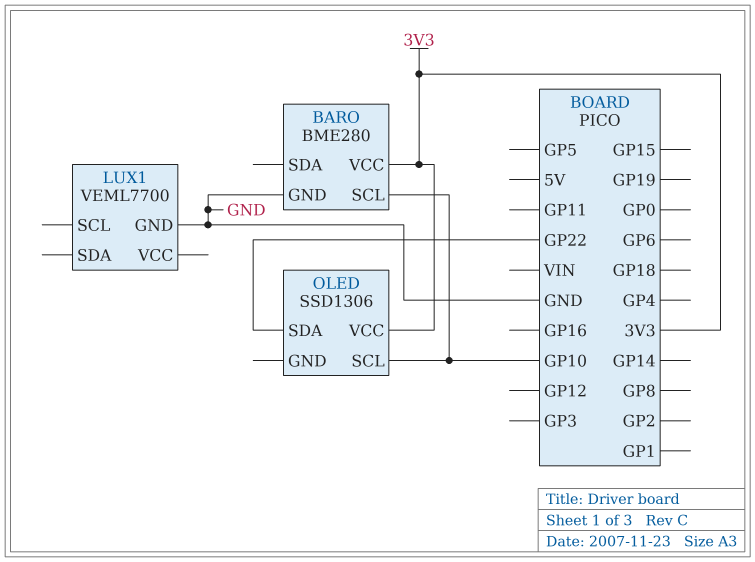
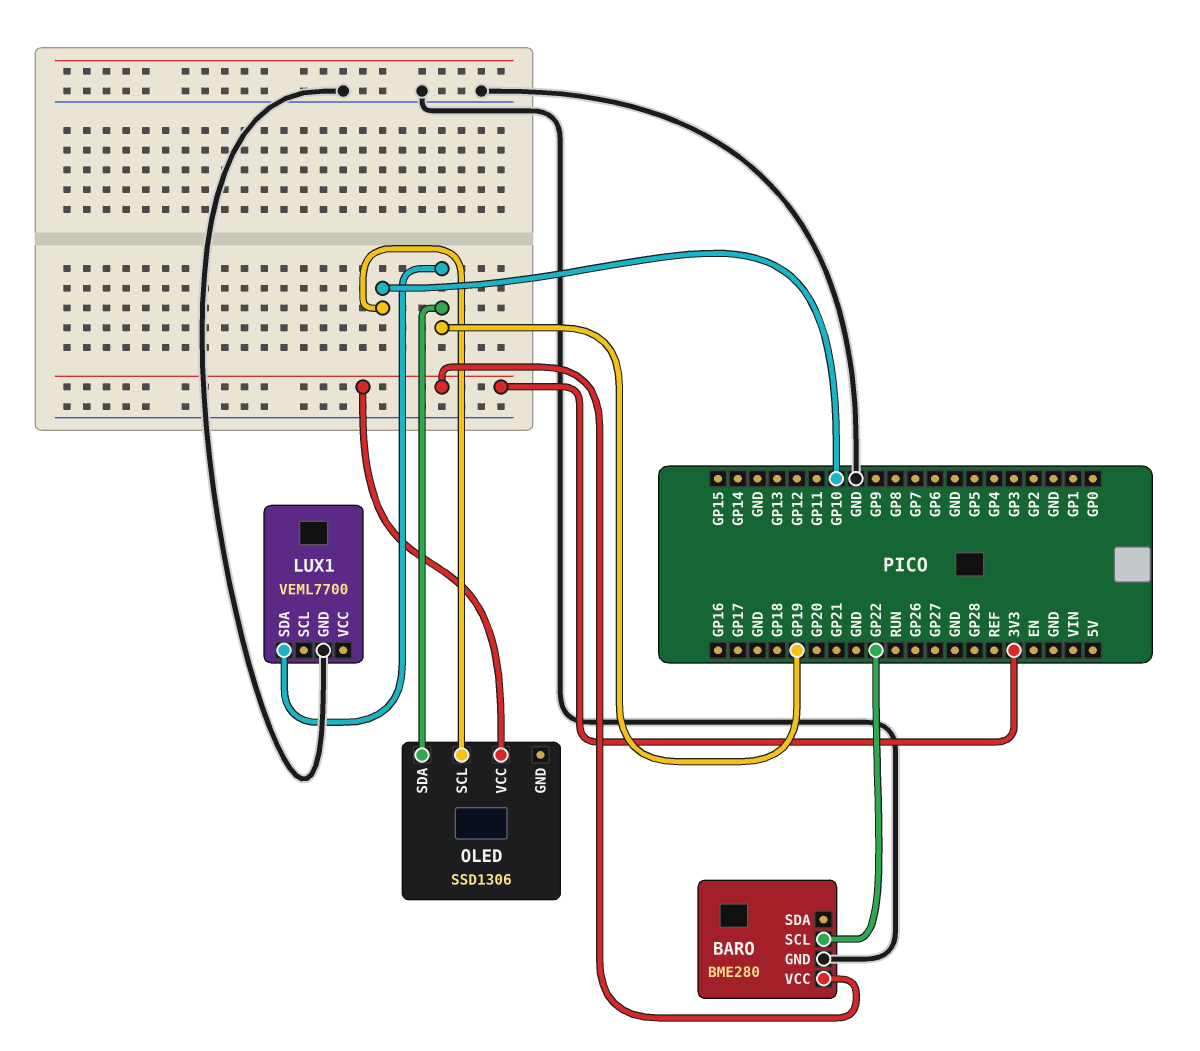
BARO pin SCL: GP10 -> GP22
LUX1 pin SDA: none -> GP19
OLED pin SDA: GP22 -> GP19

